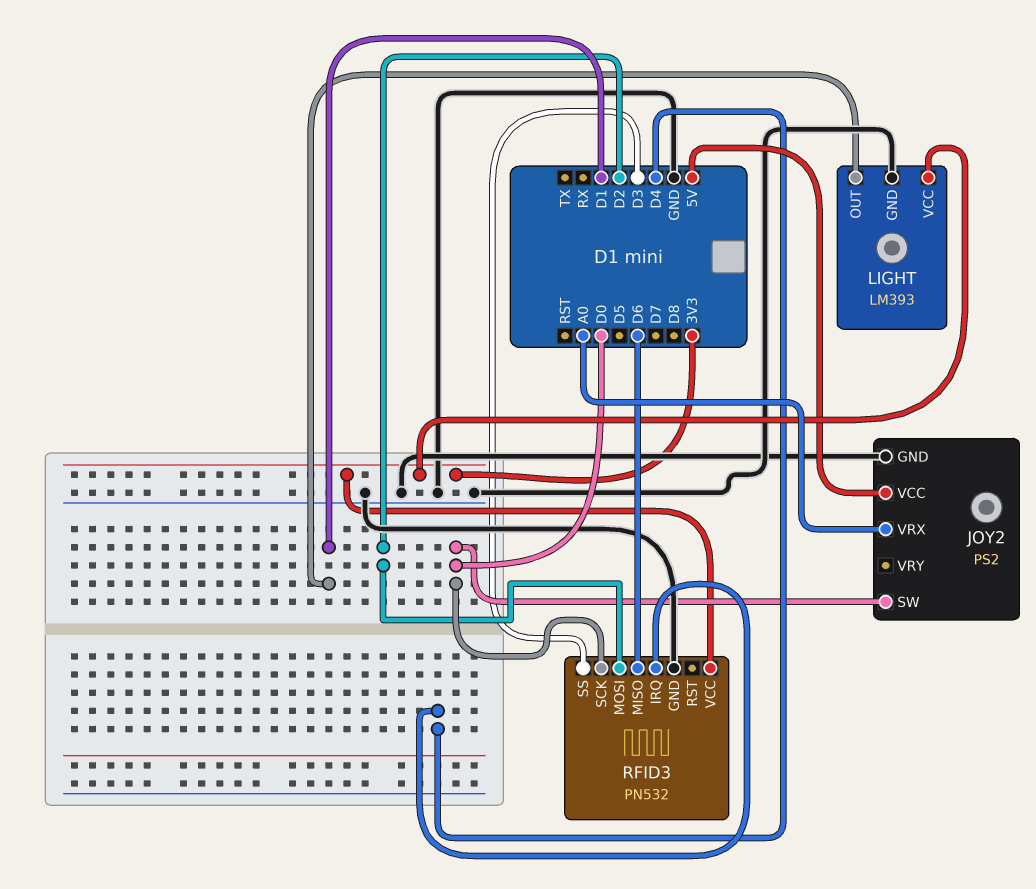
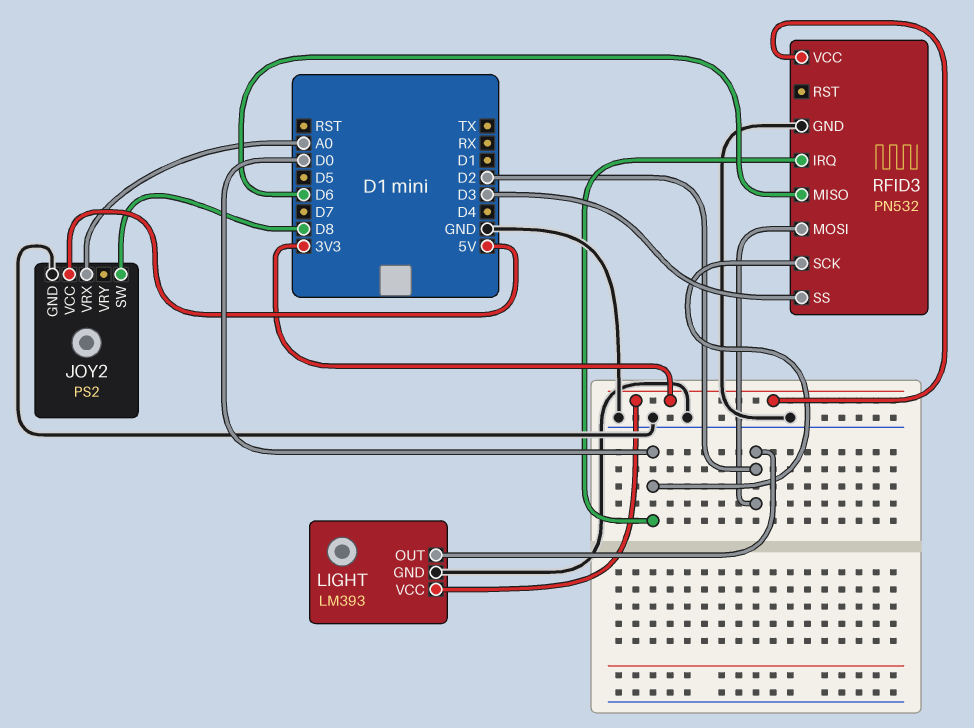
JOY2 pin SW: D0 -> D8
LIGHT pin OUT: D1 -> D2
RFID3 pin IRQ: D4 -> D0

